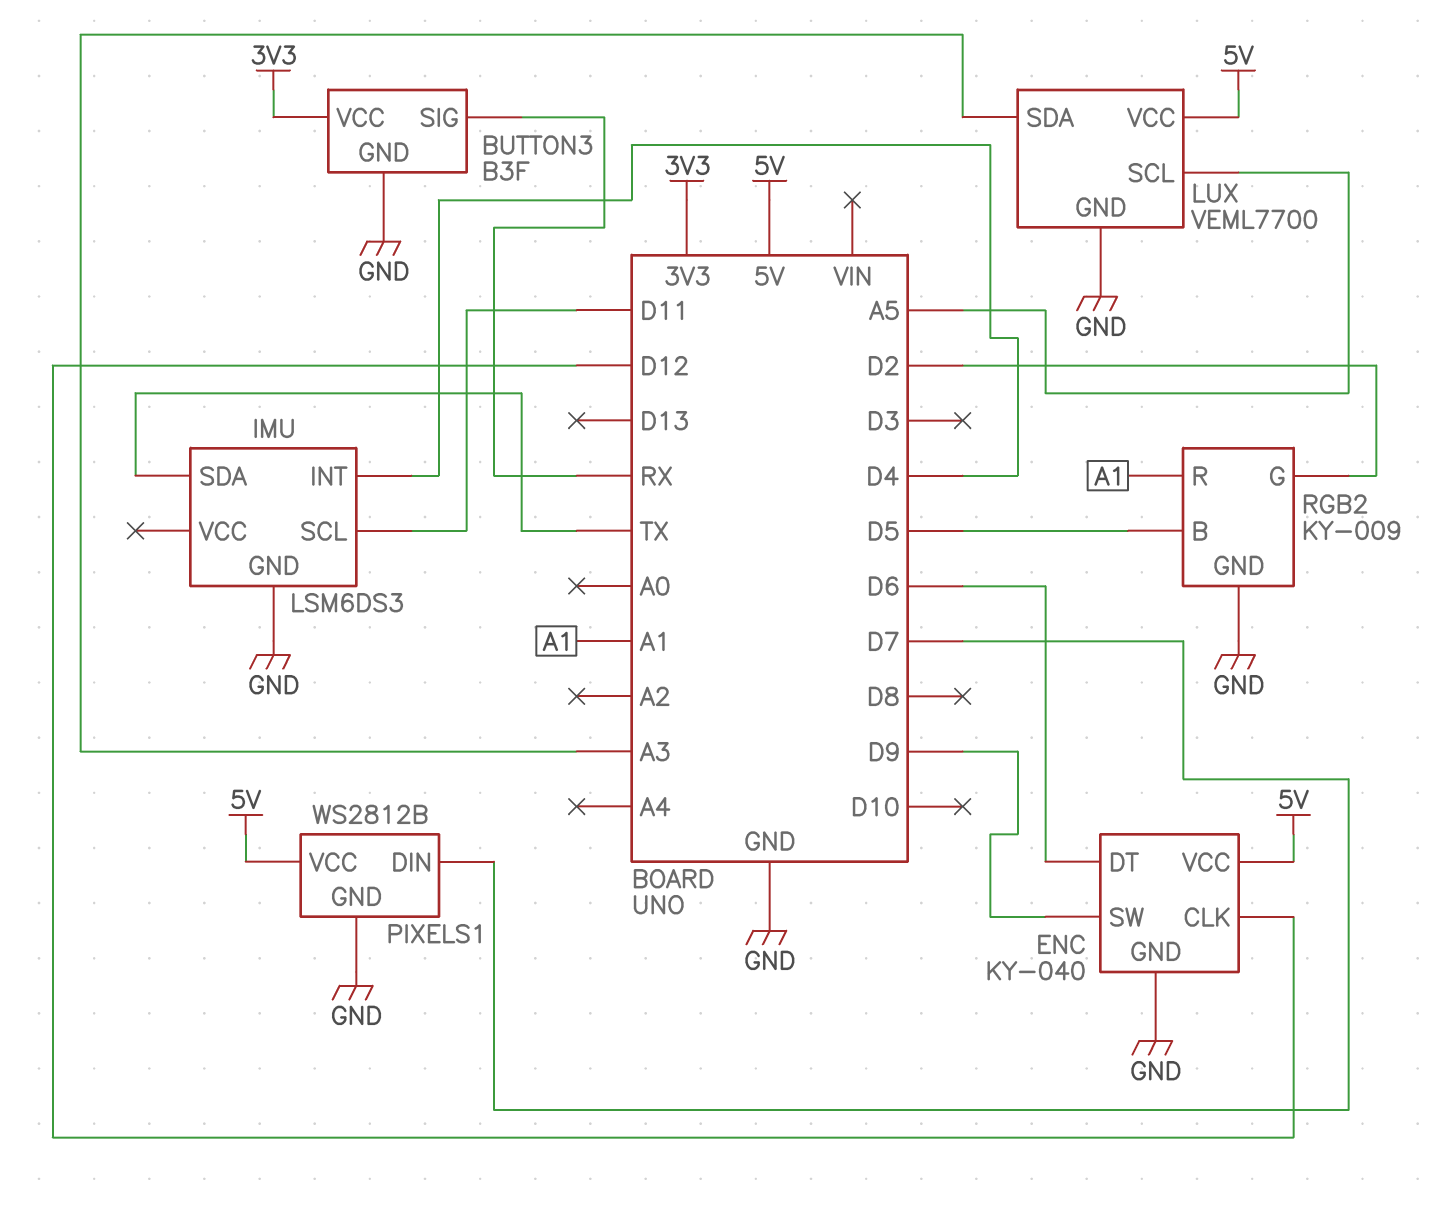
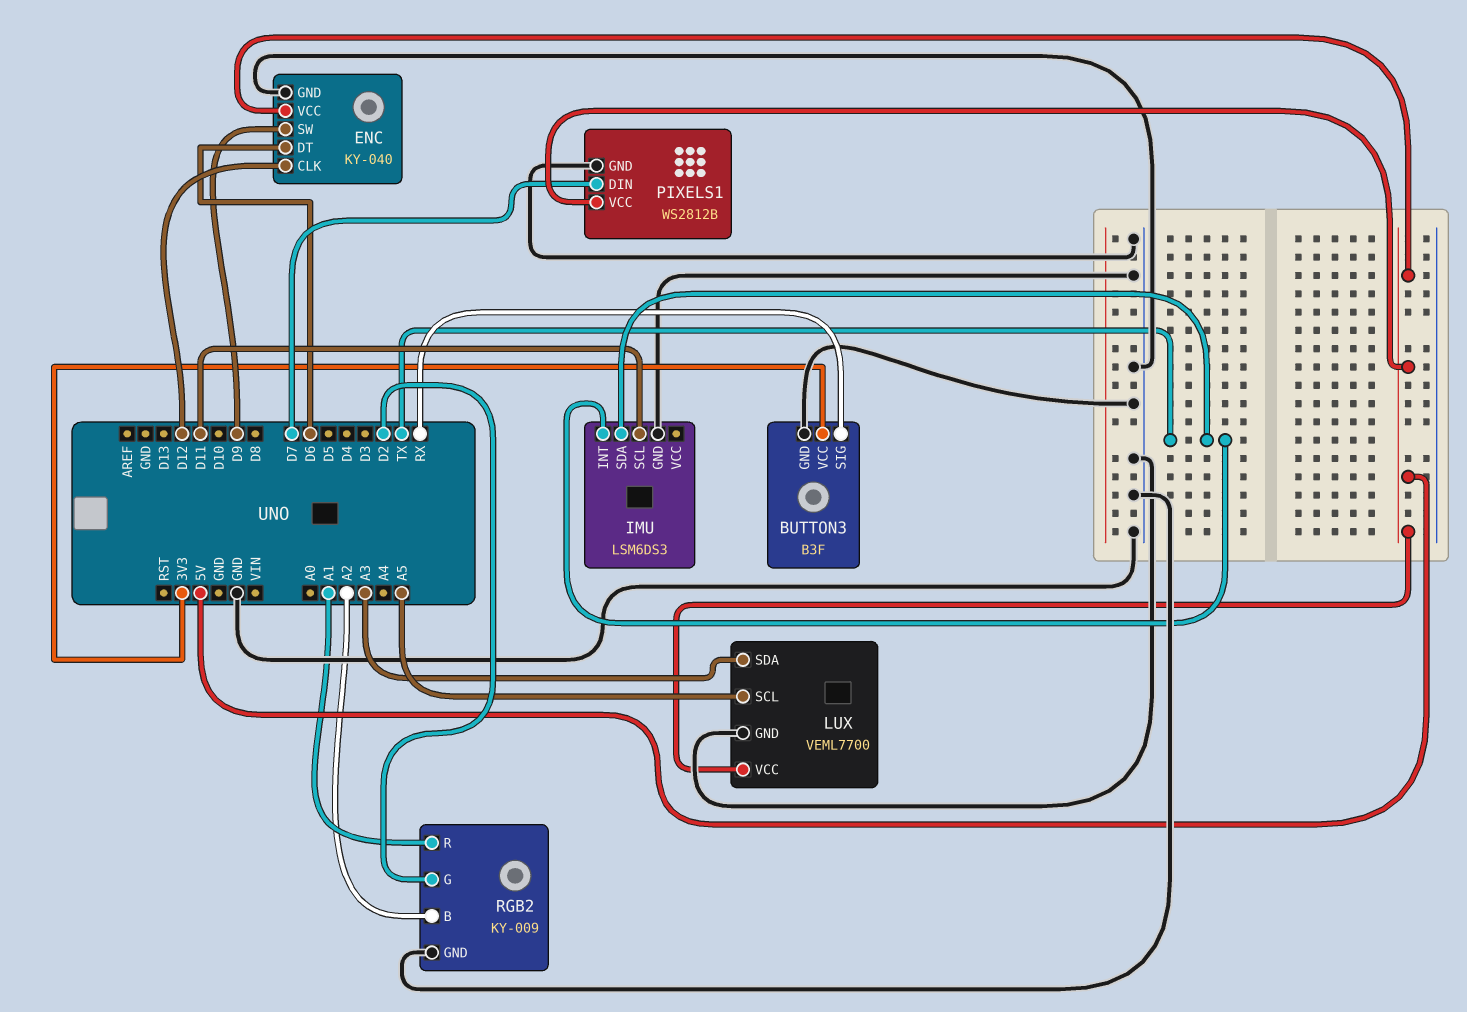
IMU pin INT: D4 -> TX
RGB2 pin B: D5 -> A2

